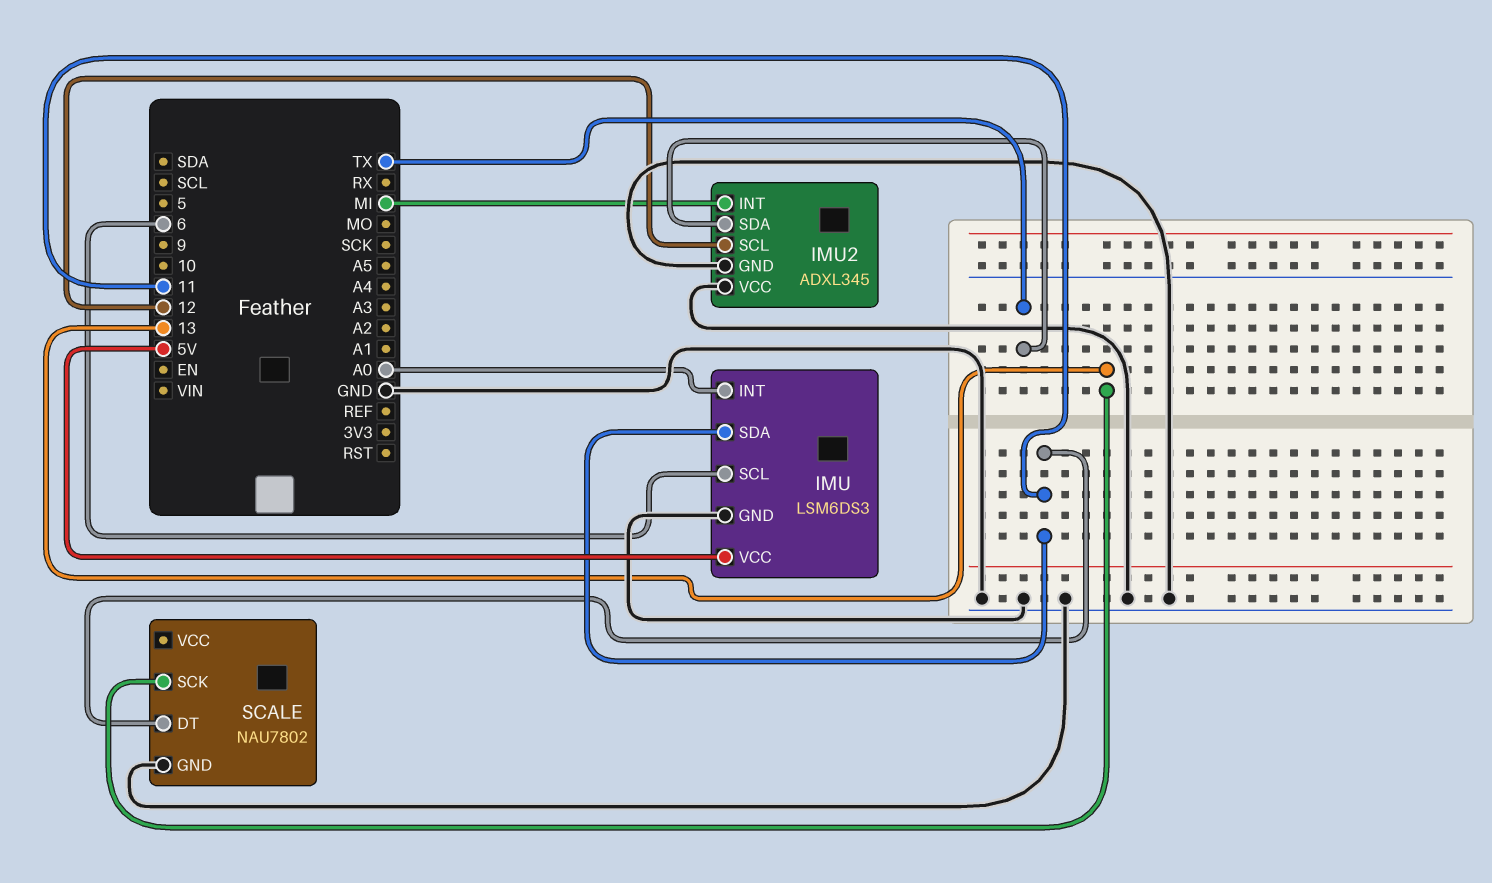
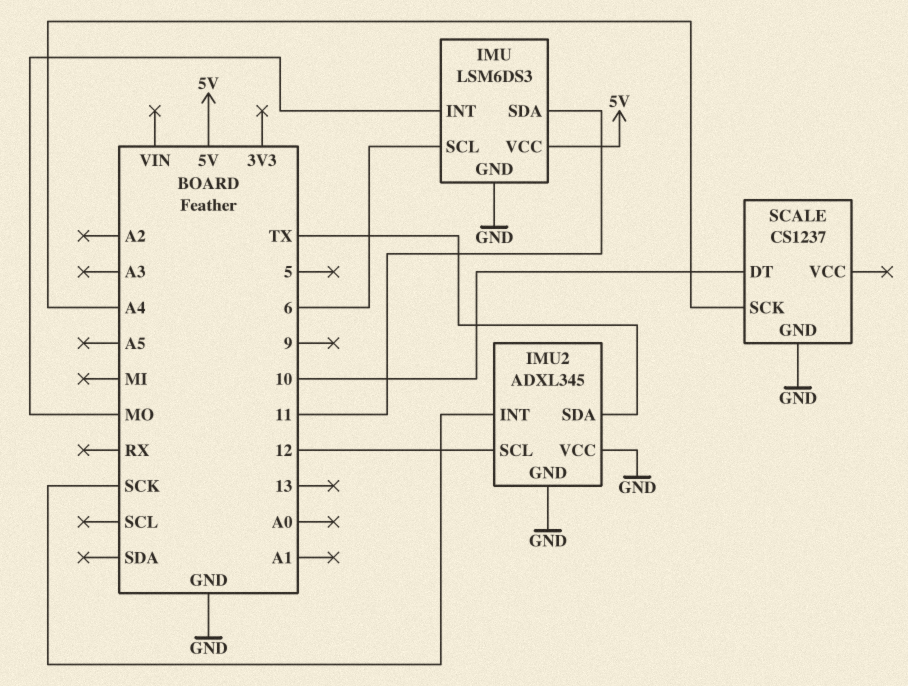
IMU pin INT: A0 -> MO
IMU2 pin INT: MI -> SCK
SCALE: NAU7802 -> CS1237
SCALE pin DT: 11 -> 10
SCALE pin SCK: 13 -> A4

